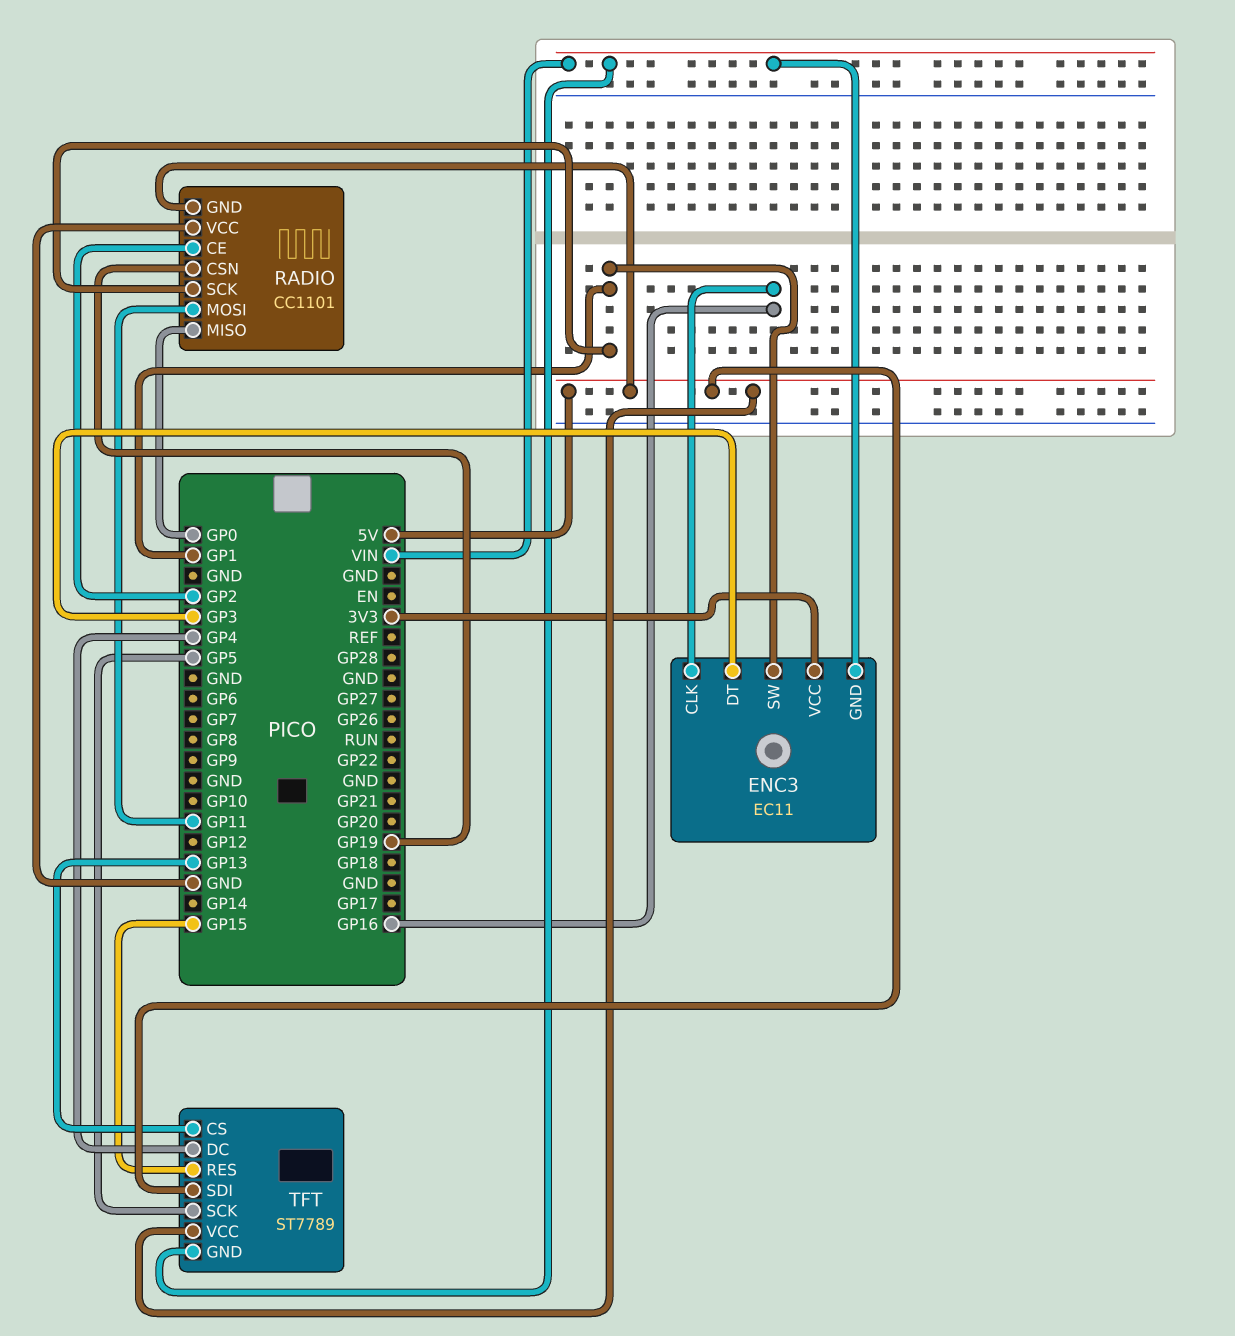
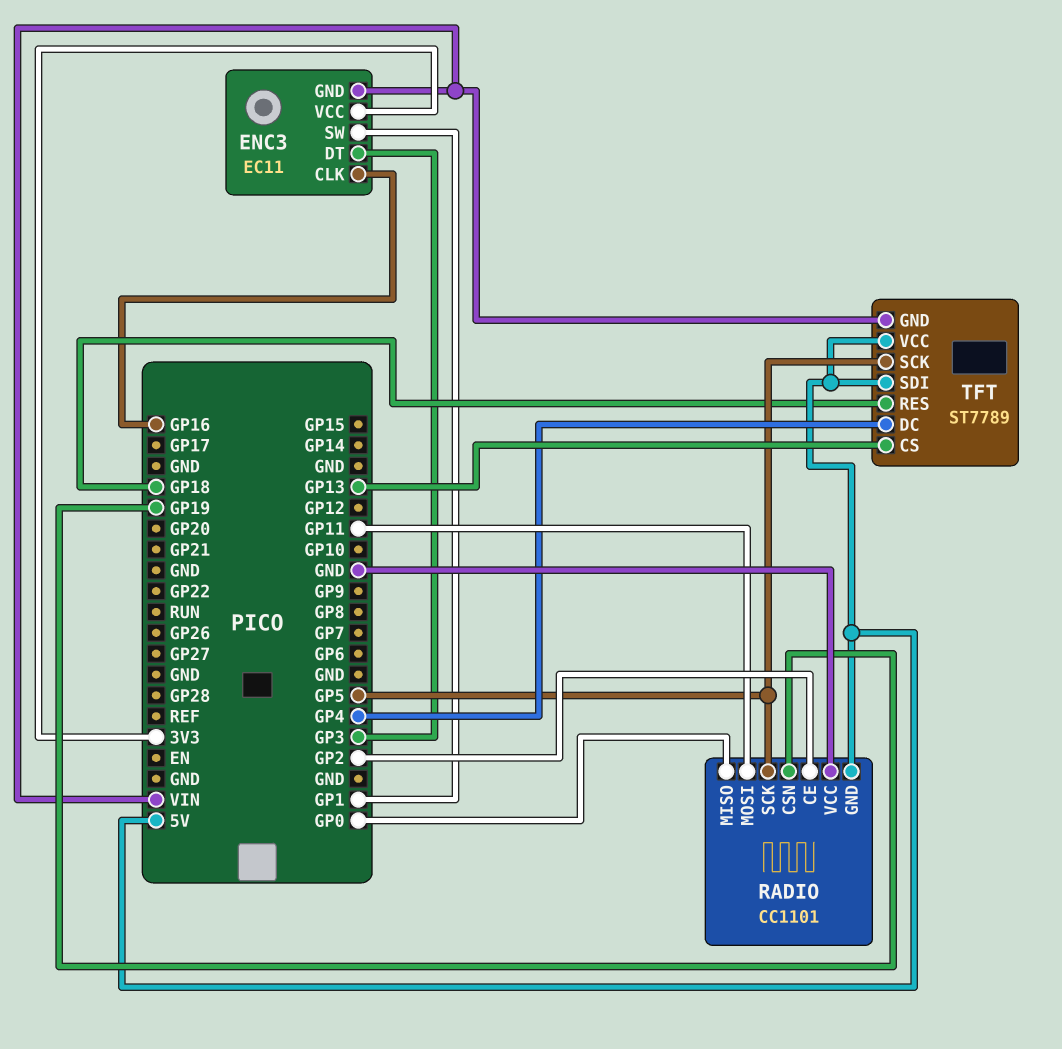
RADIO pin SCK: GP1 -> GP5
TFT pin RES: GP15 -> GP18

